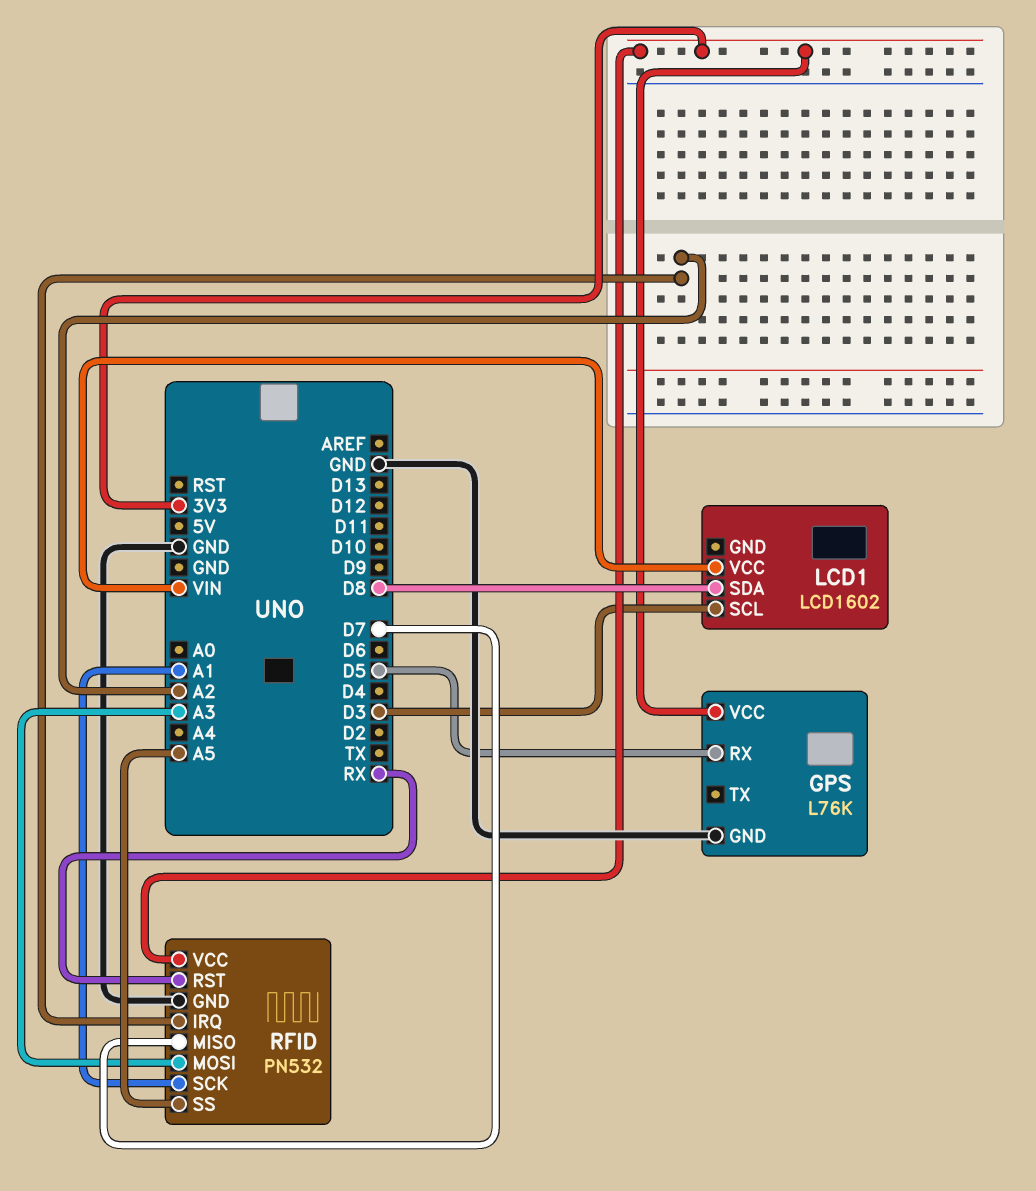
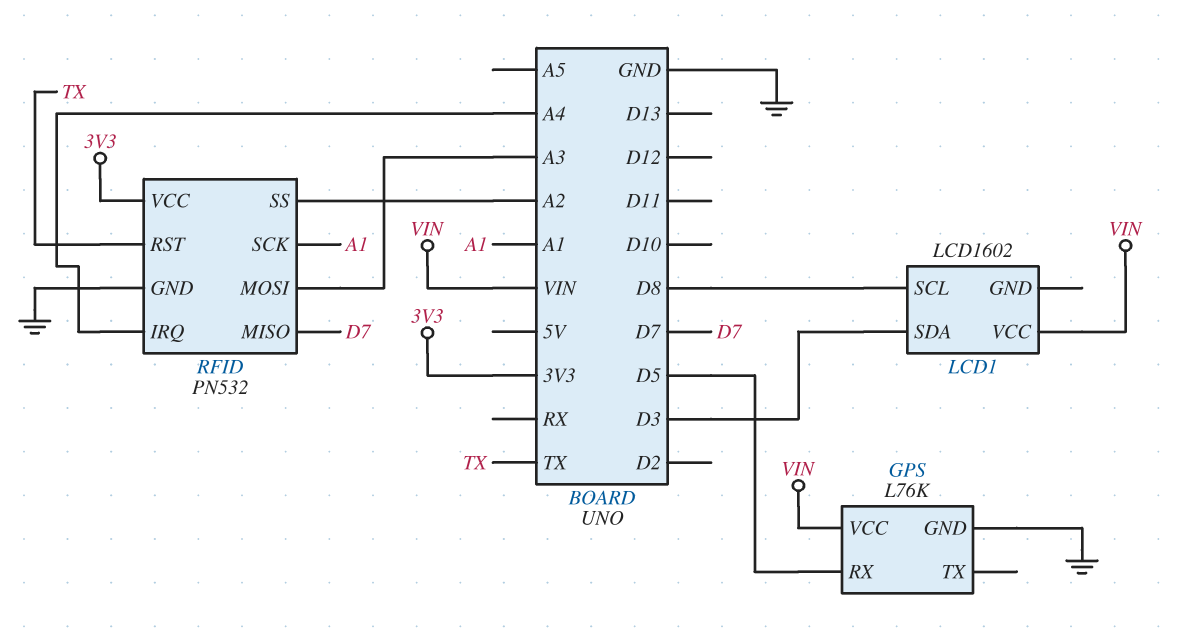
GPS pin VCC: 3V3 -> VIN
LCD1 pin SCL: D3 -> D8
LCD1 pin SDA: D8 -> D3
RFID pin IRQ: A2 -> A4
RFID pin RST: RX -> TX
RFID pin SS: A5 -> A2

